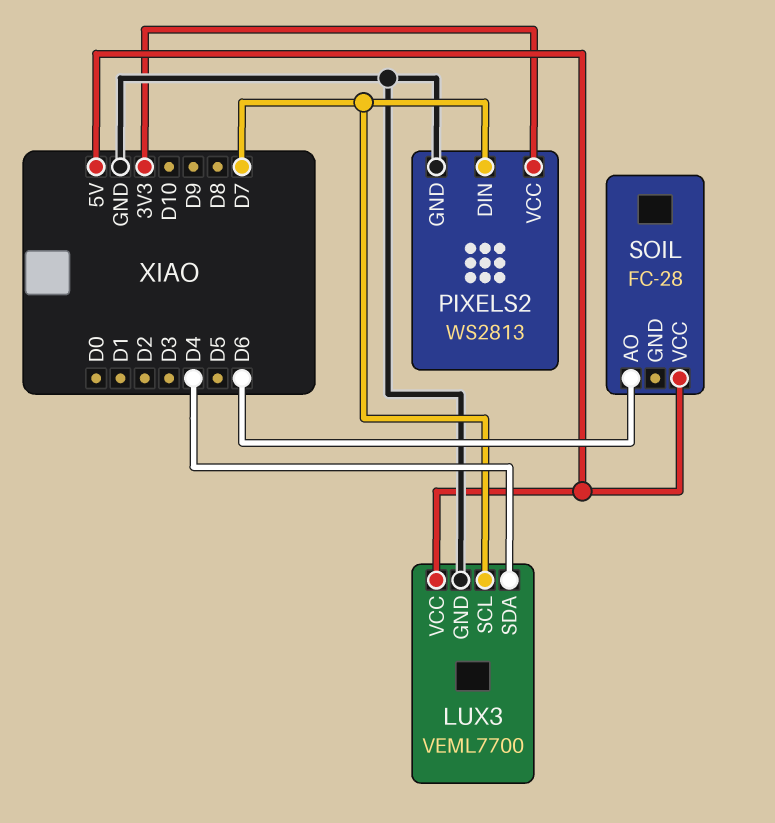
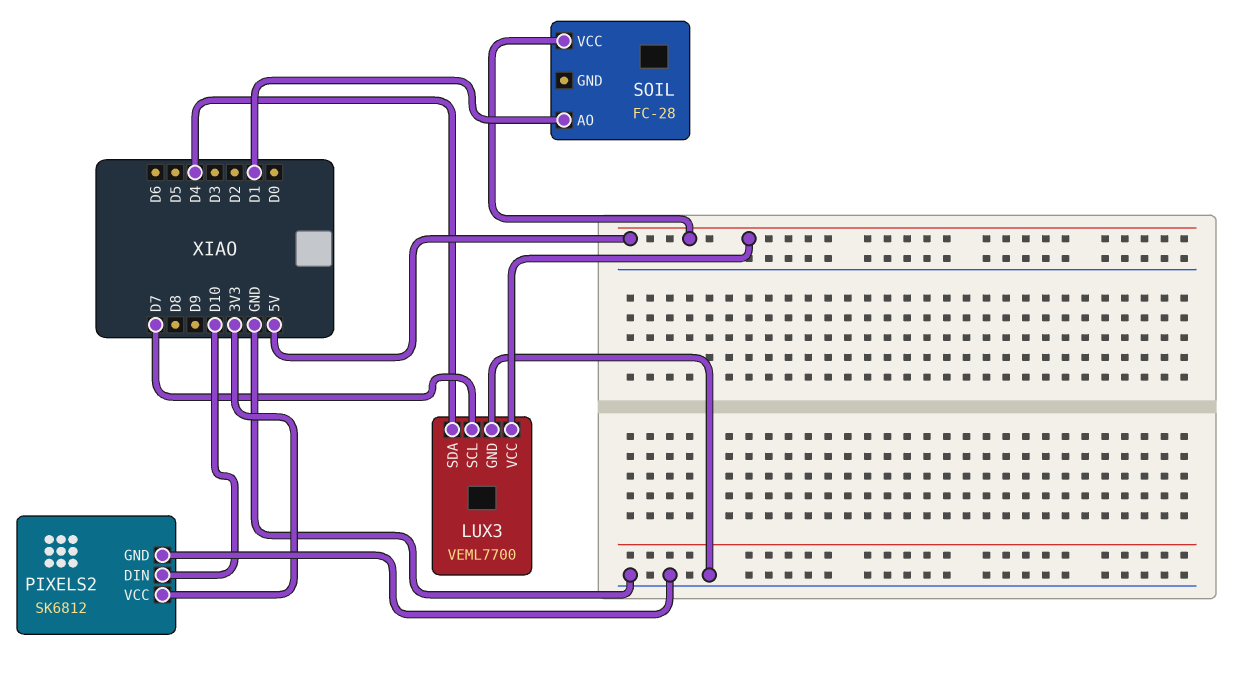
PIXELS2: WS2813 -> SK6812
PIXELS2 pin DIN: D7 -> D10
SOIL pin AO: D6 -> D1

